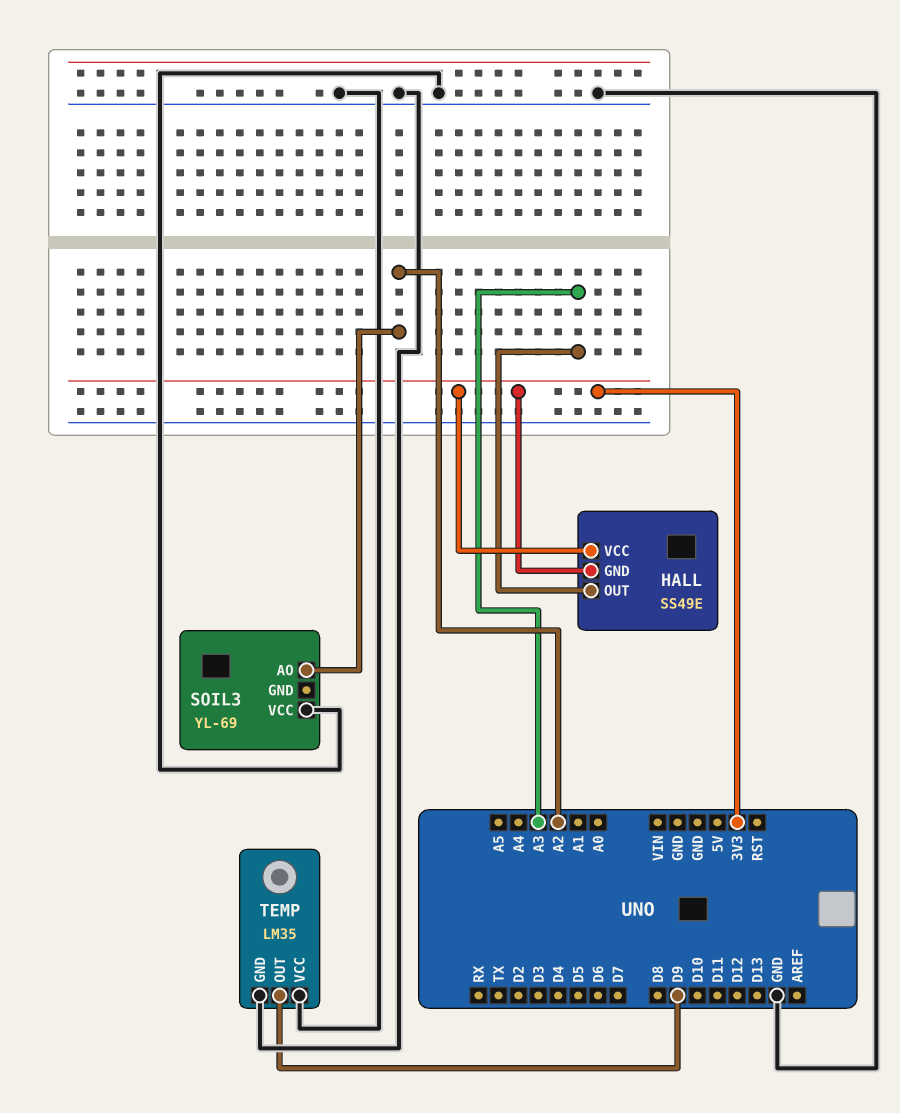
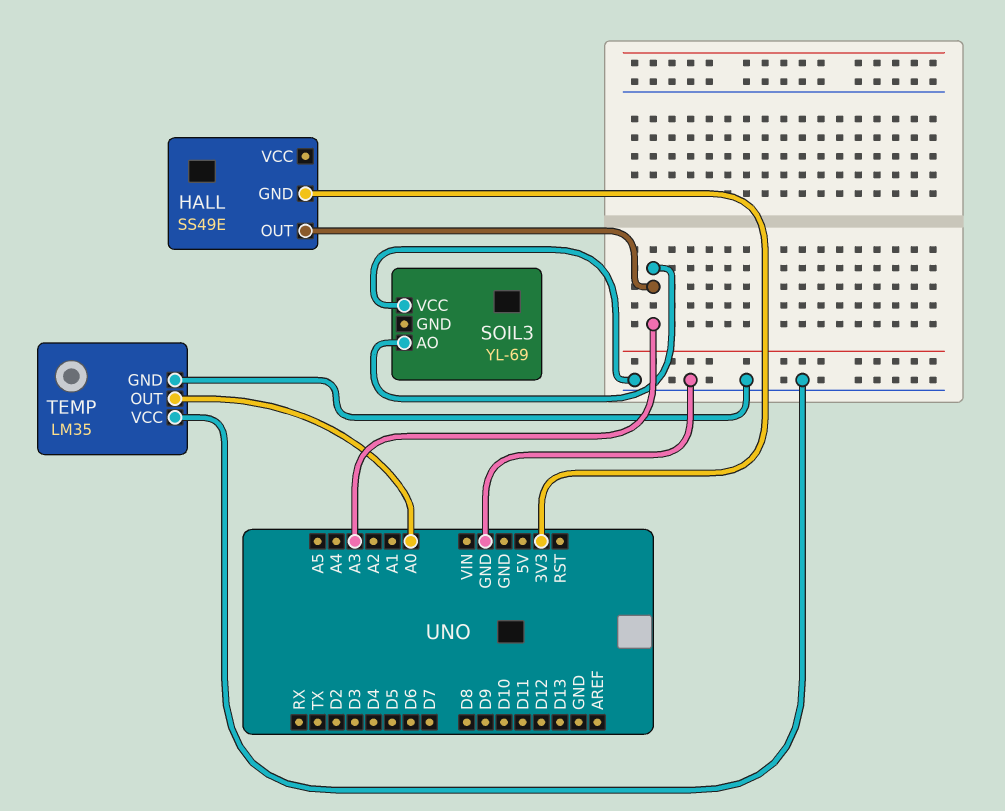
HALL pin VCC: 3V3 -> none
SOIL3 pin AO: A2 -> A3
TEMP pin OUT: D9 -> A0

